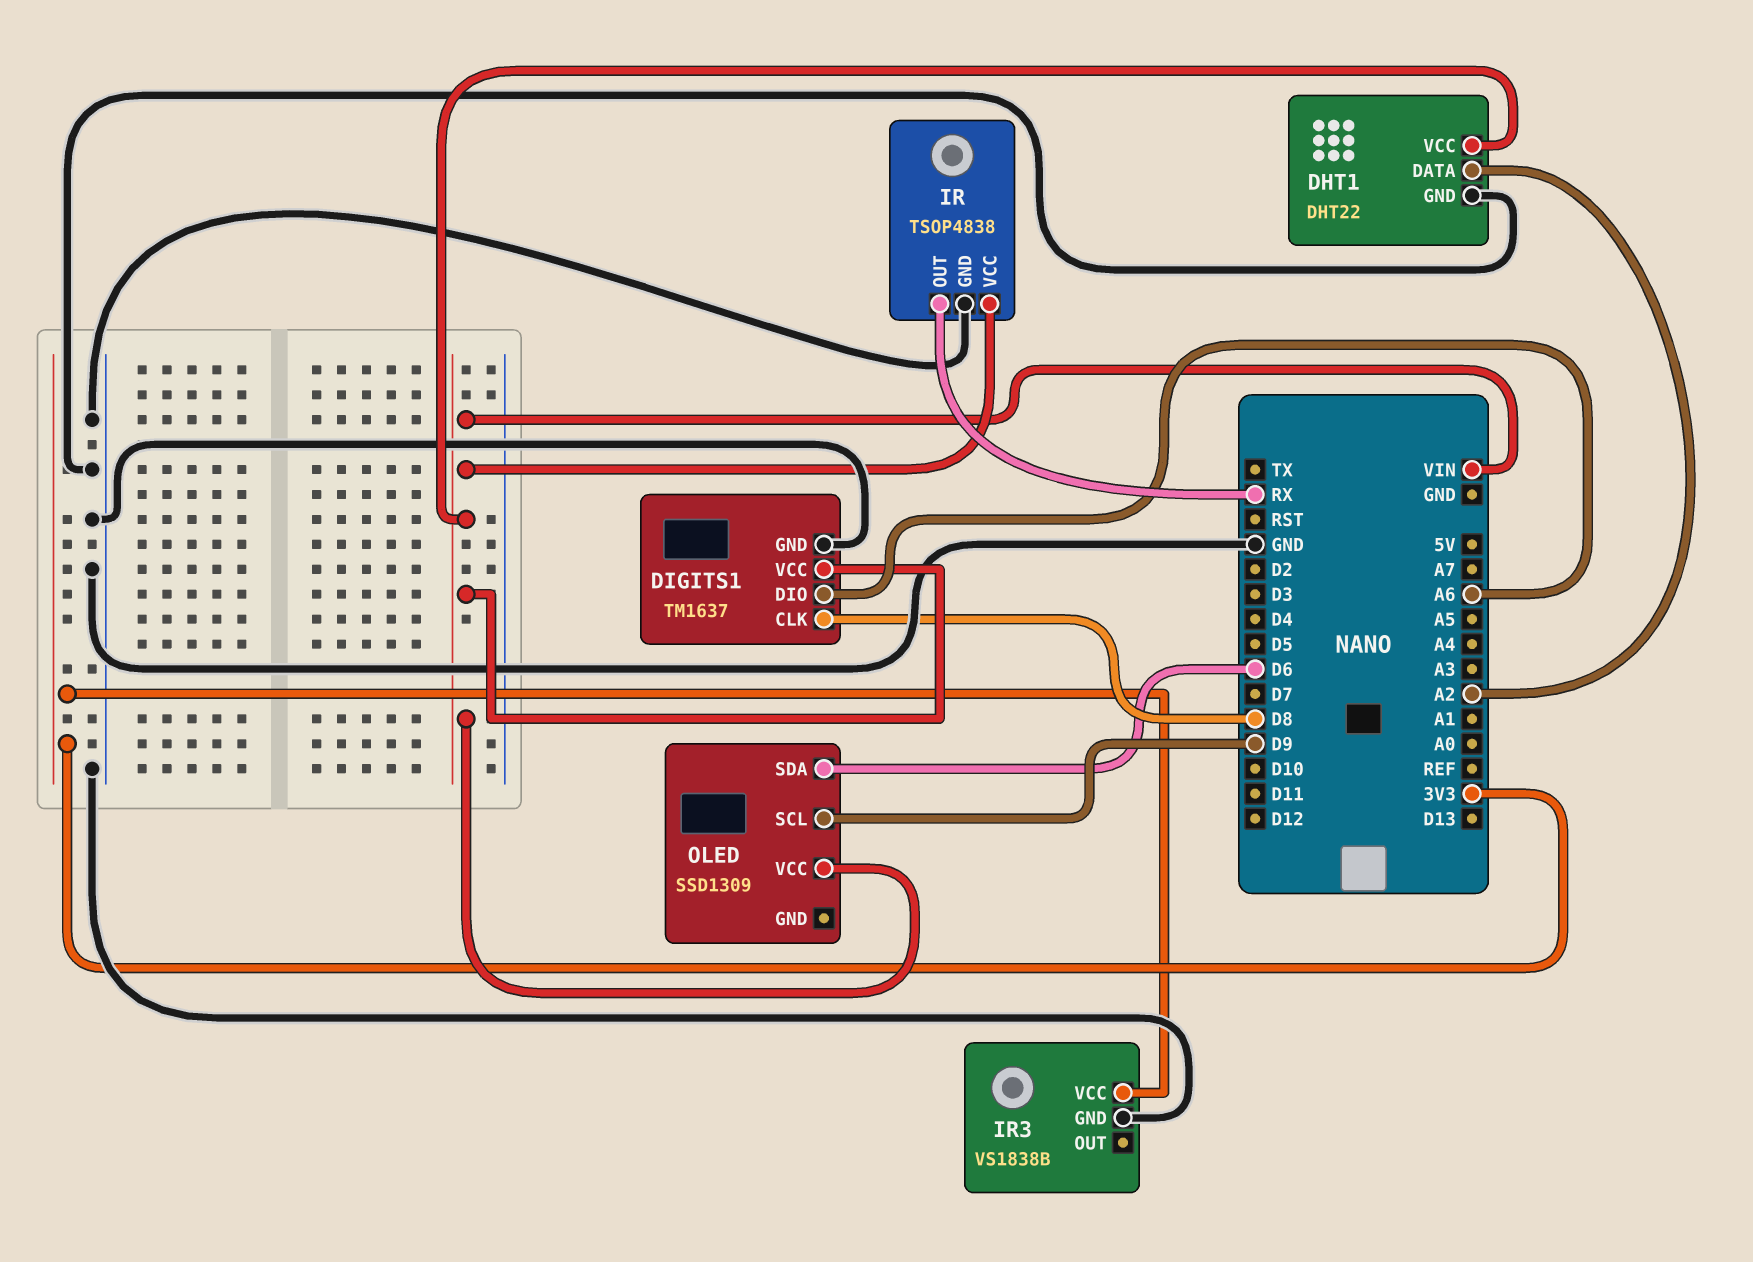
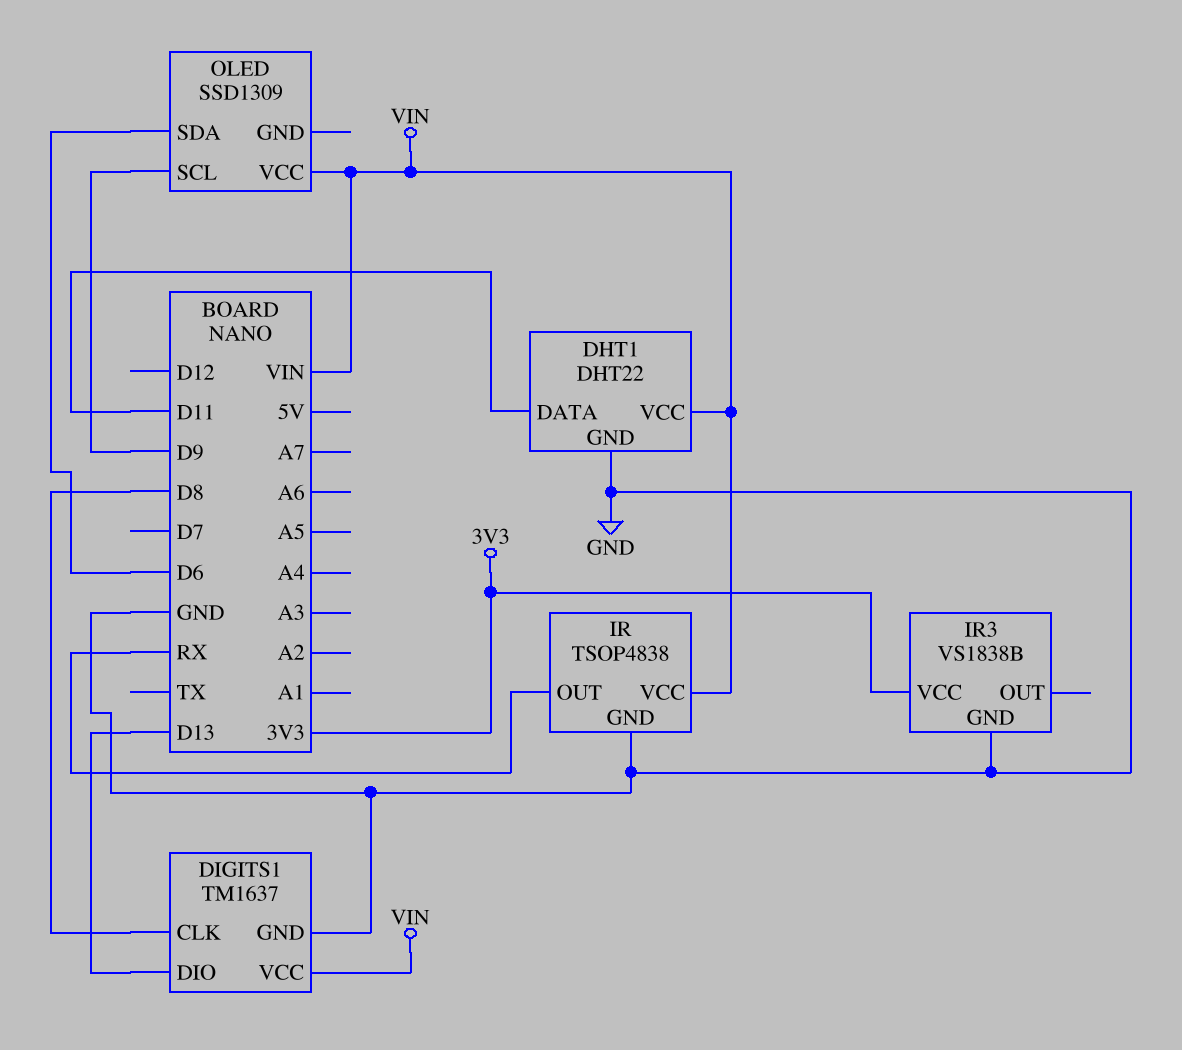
DHT1 pin DATA: A2 -> D11
DIGITS1 pin DIO: A6 -> D13

